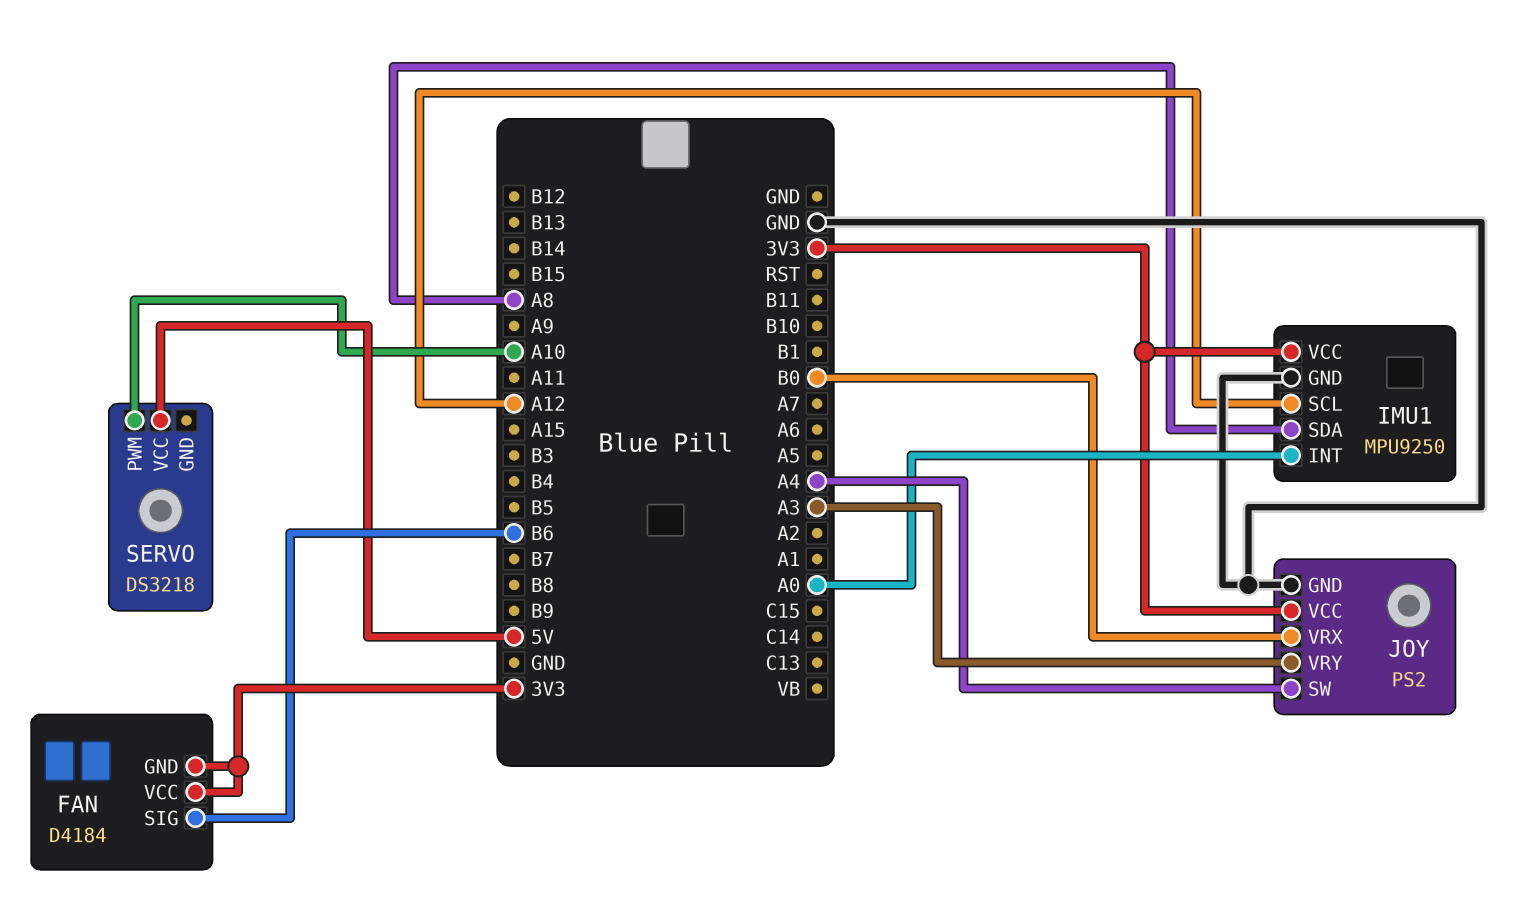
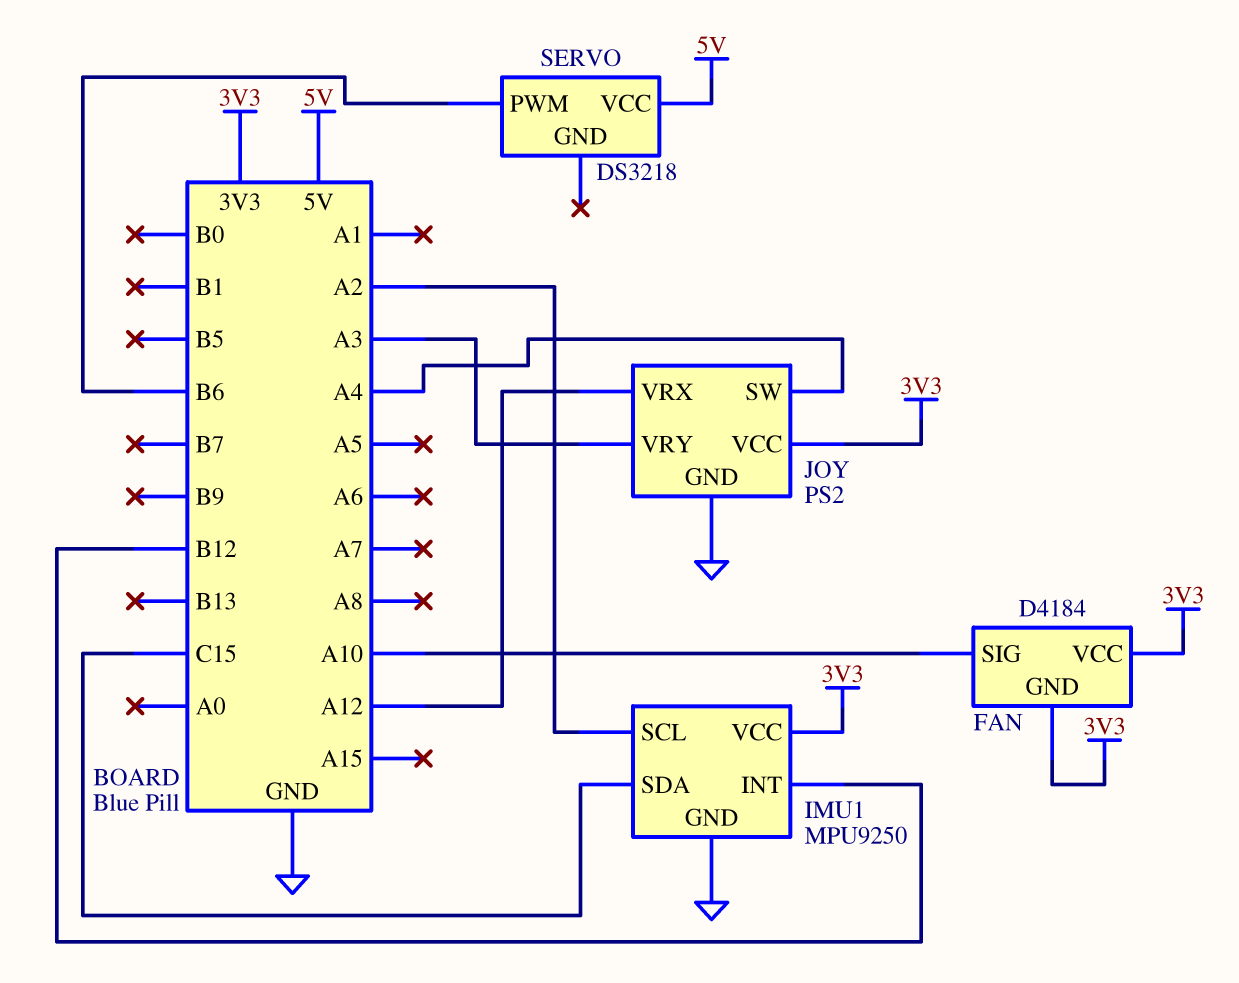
FAN pin SIG: B6 -> A10
IMU1 pin INT: A0 -> B12
IMU1 pin SCL: A12 -> A2
IMU1 pin SDA: A8 -> C15
JOY pin VRX: B0 -> A12
SERVO pin PWM: A10 -> B6

